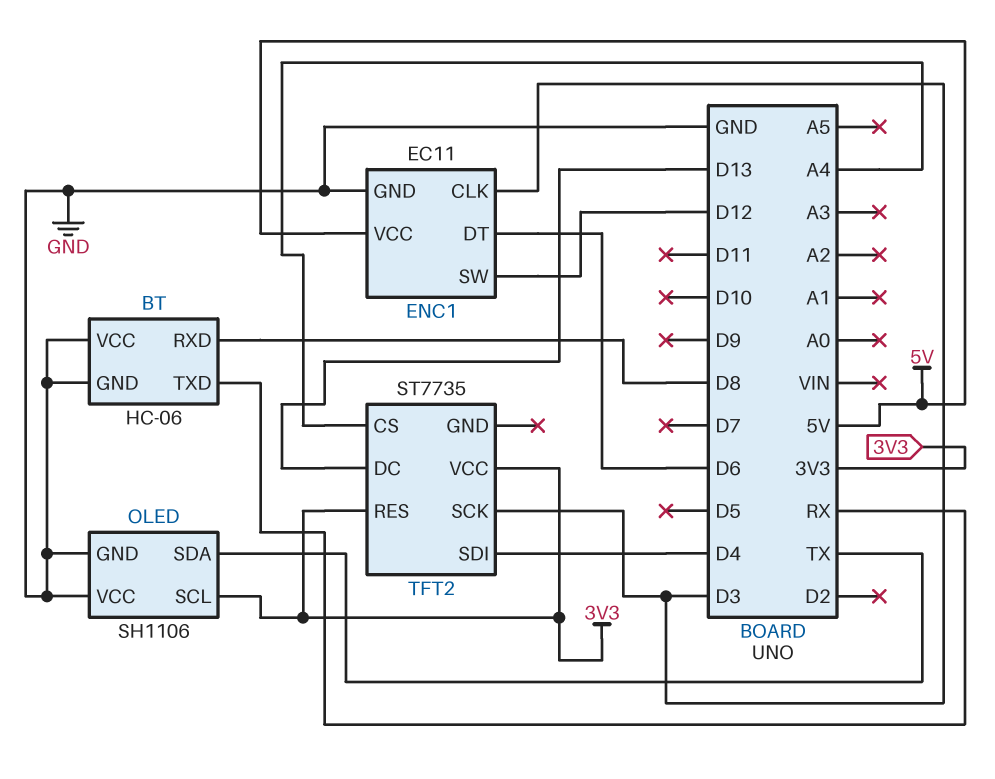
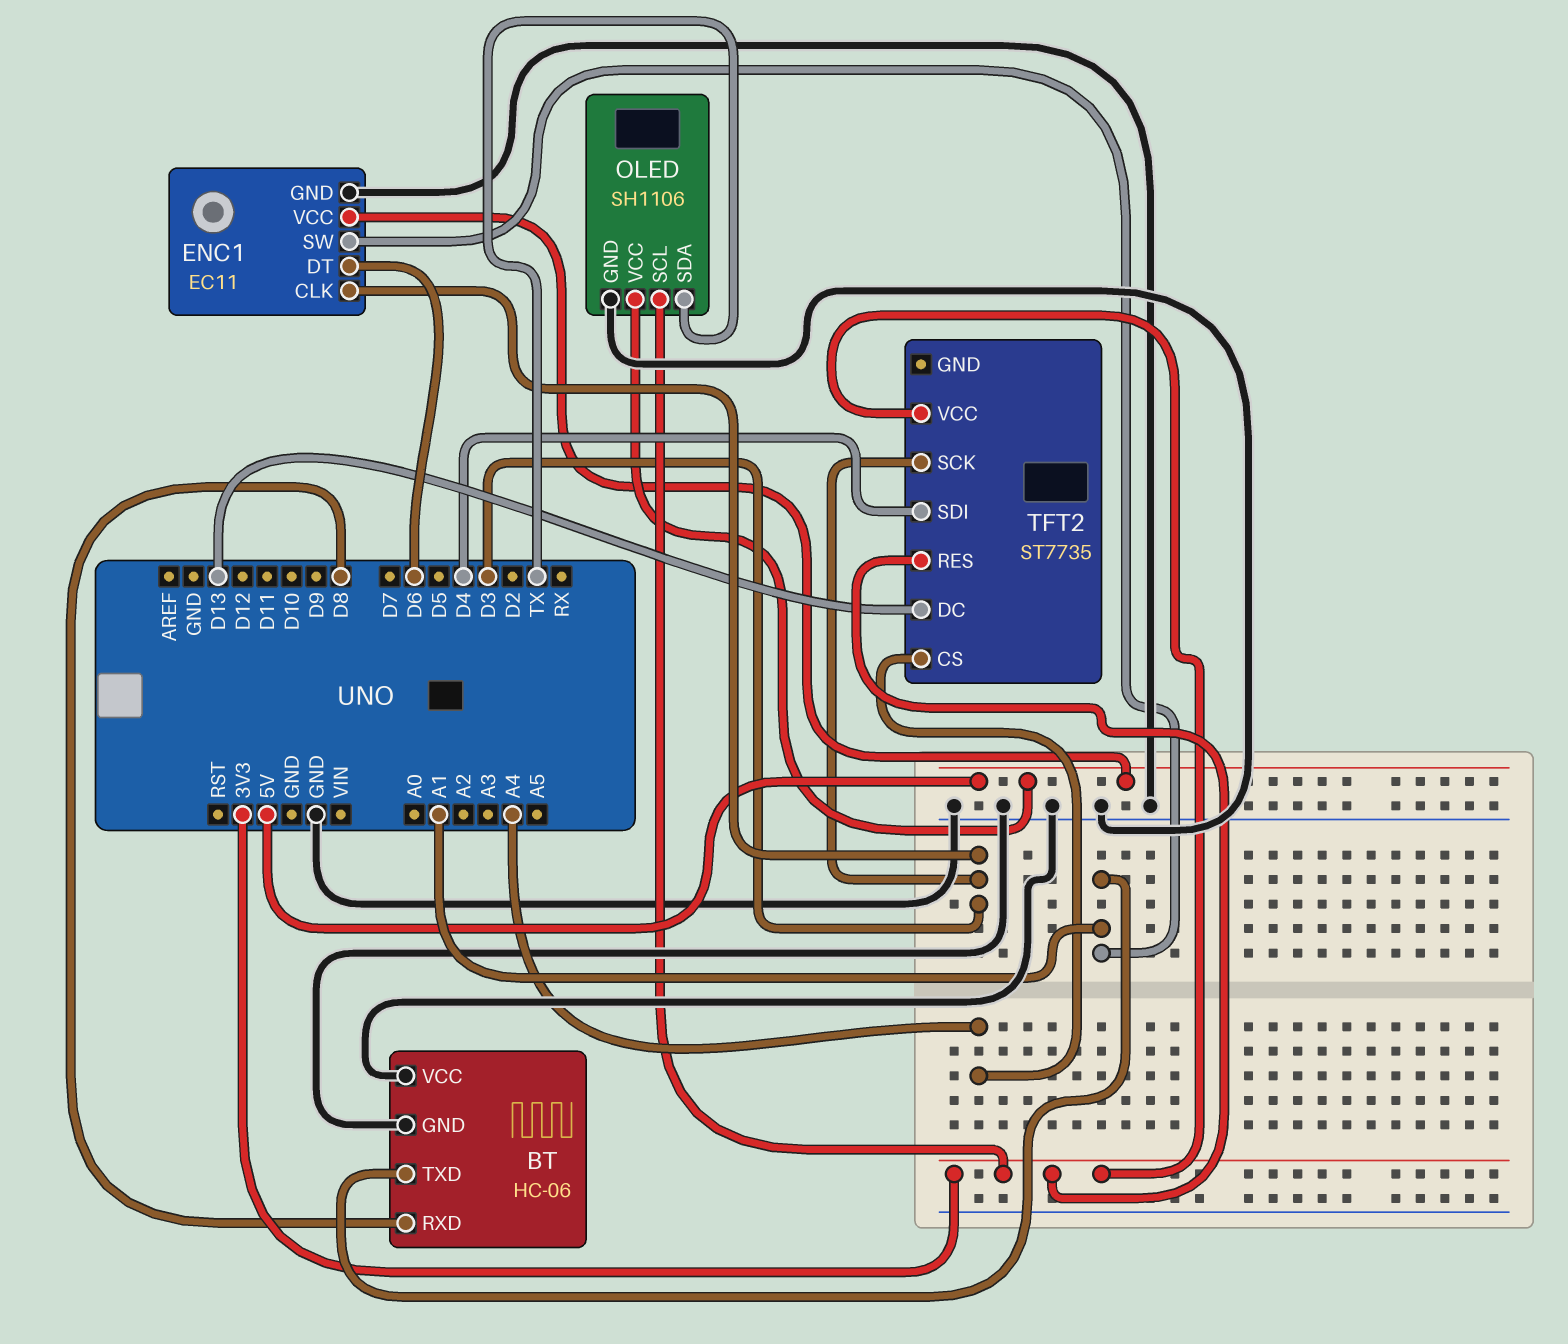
BT pin TXD: RX -> A1
ENC1 pin SW: D12 -> A1
OLED pin VCC: GND -> 5V

